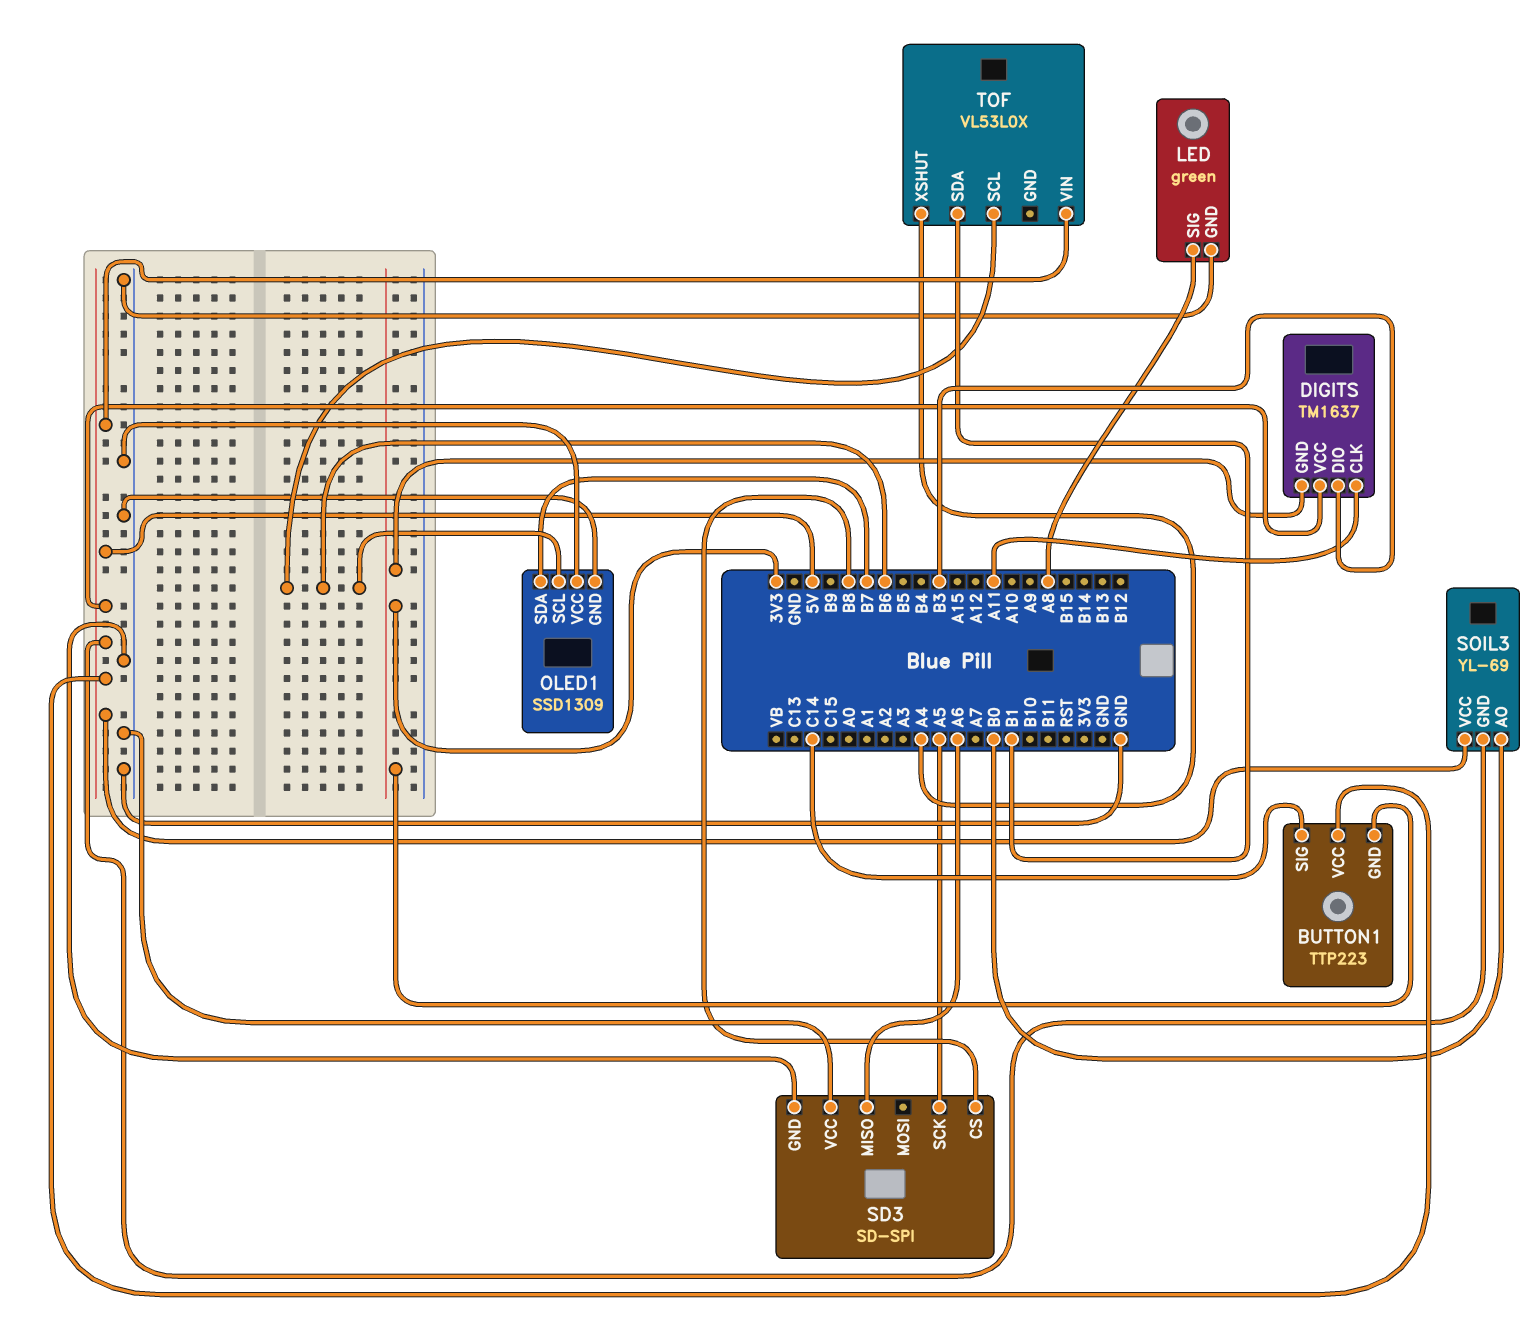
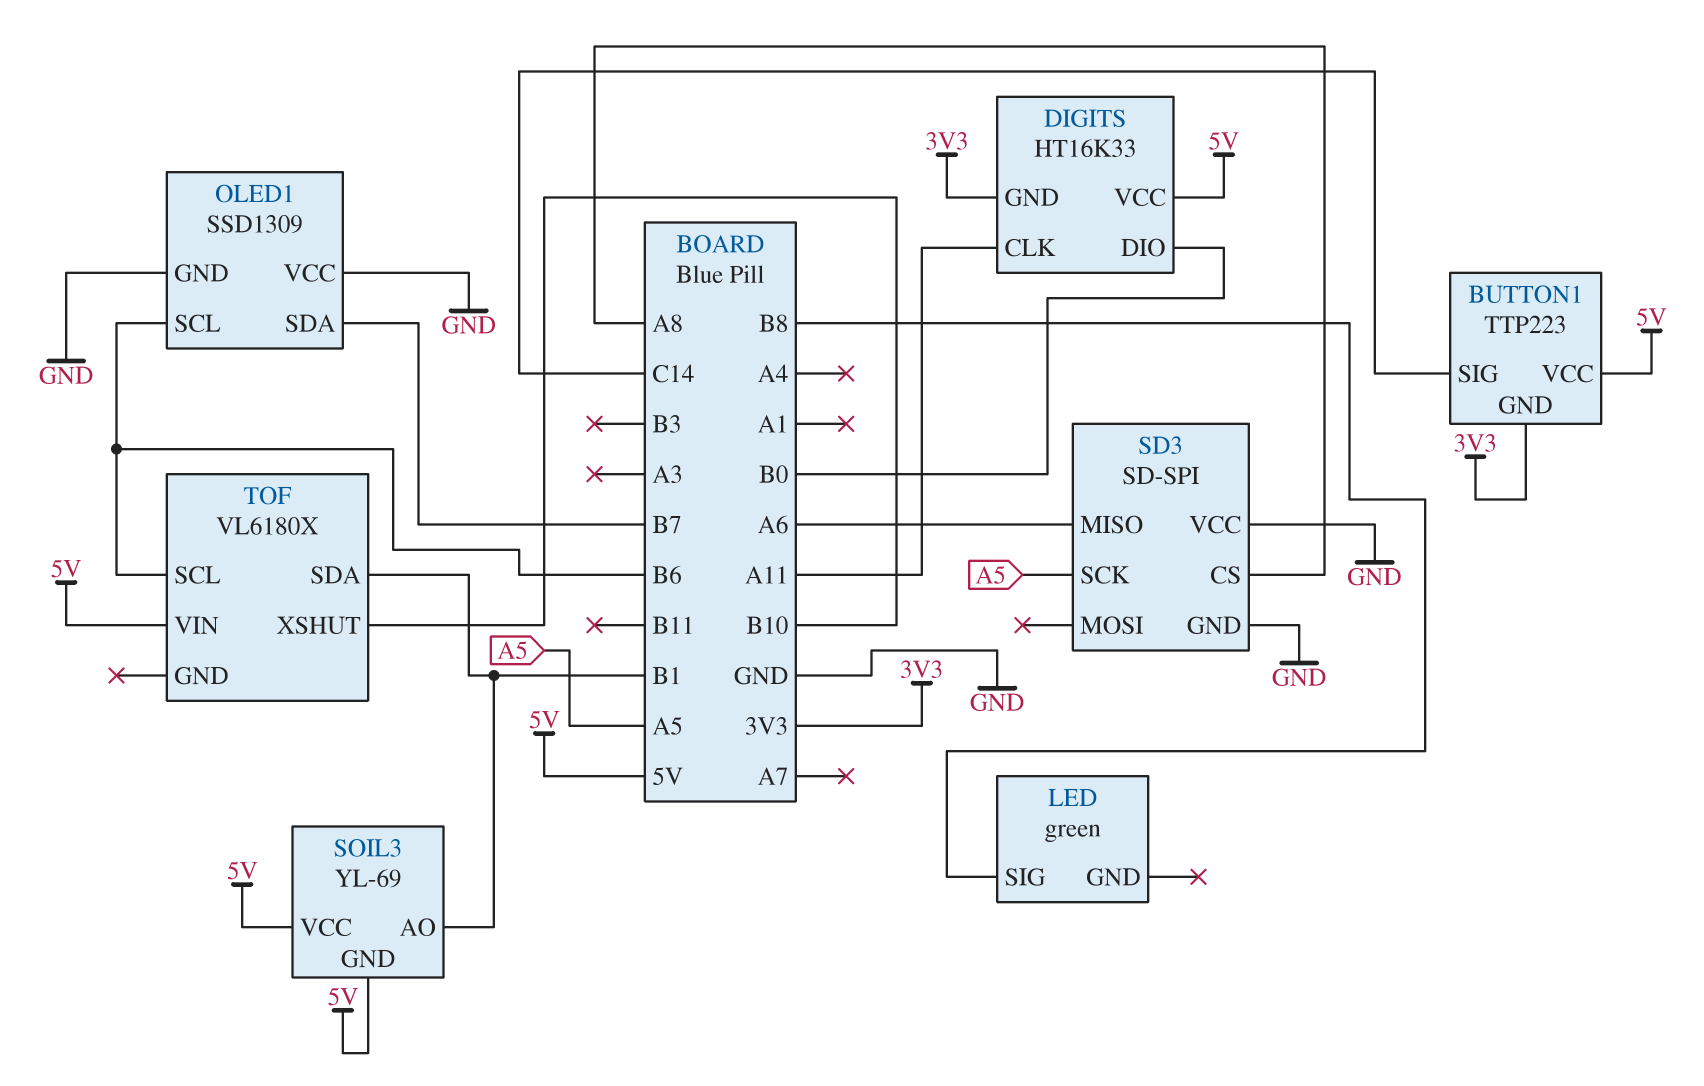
DIGITS: TM1637 -> HT16K33
DIGITS pin DIO: B3 -> B0
LED pin GND: GND -> none
LED pin SIG: A8 -> B8
SD3 pin CS: B8 -> A8
SOIL3 pin AO: B0 -> B1
TOF: VL53L0X -> VL6180X
TOF pin XSHUT: A4 -> B10

